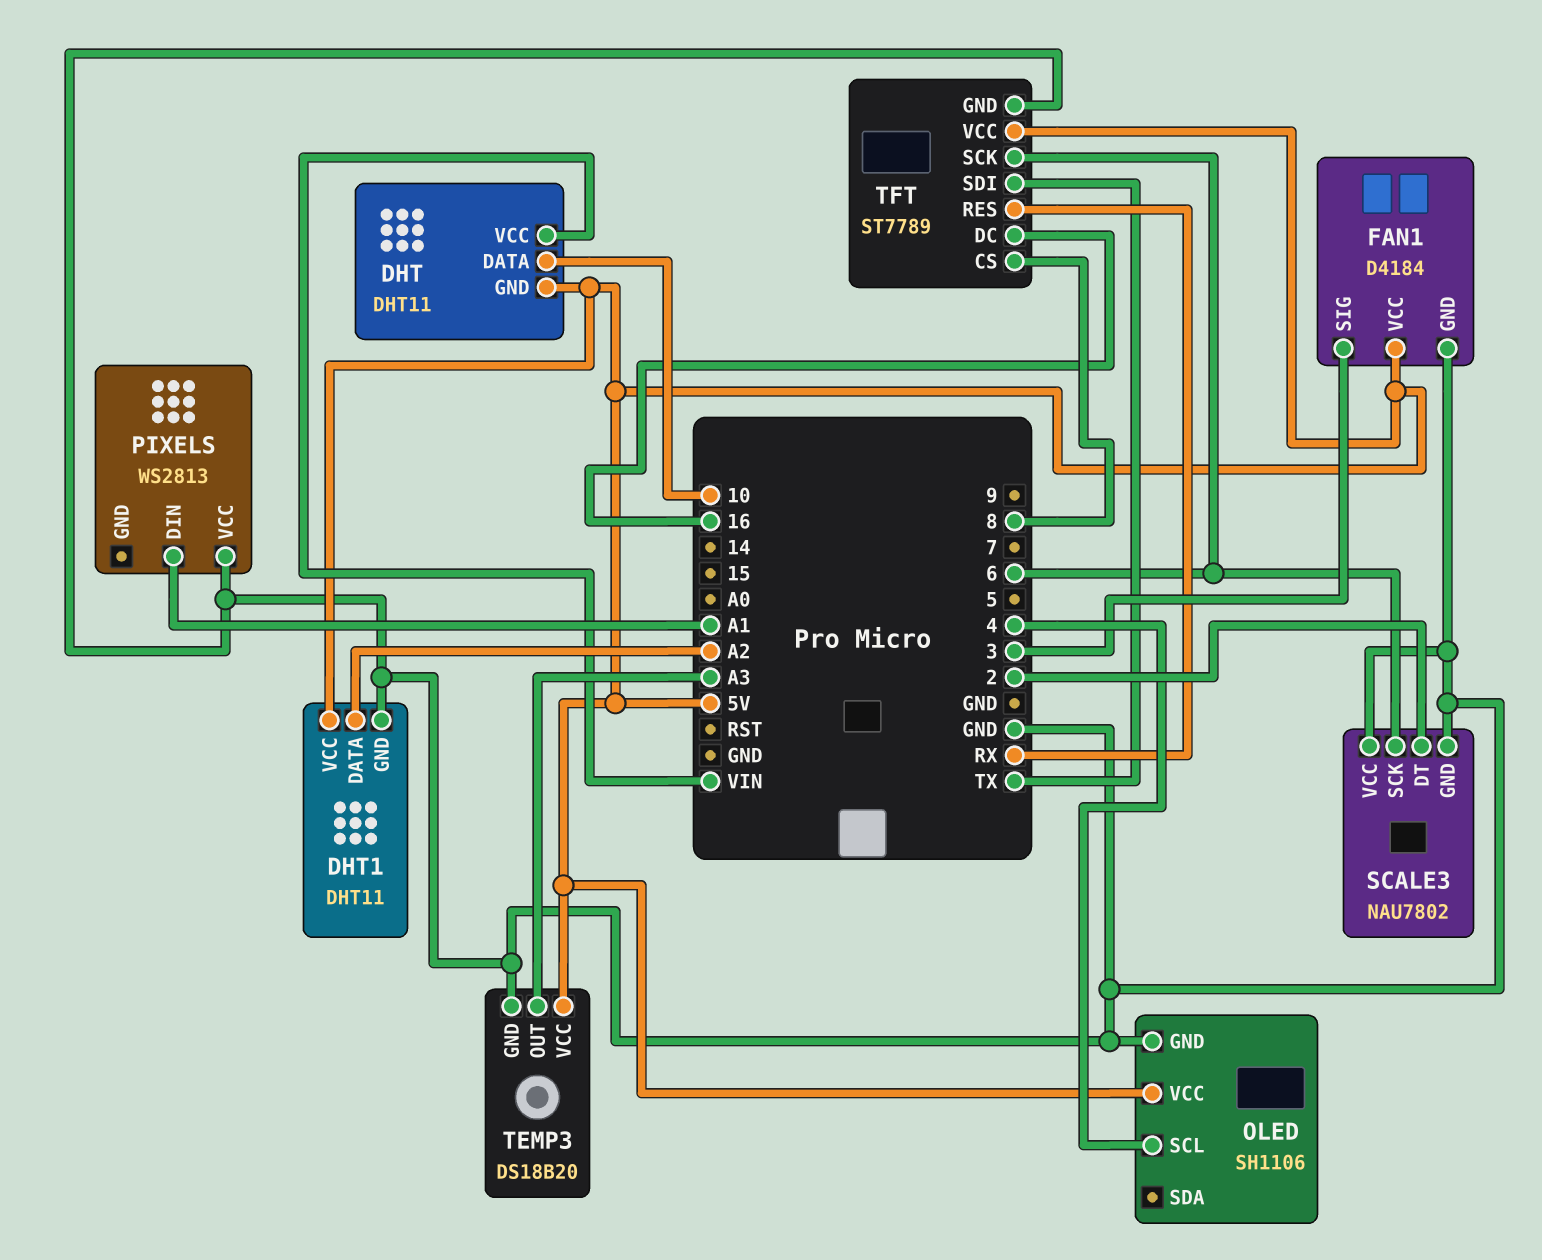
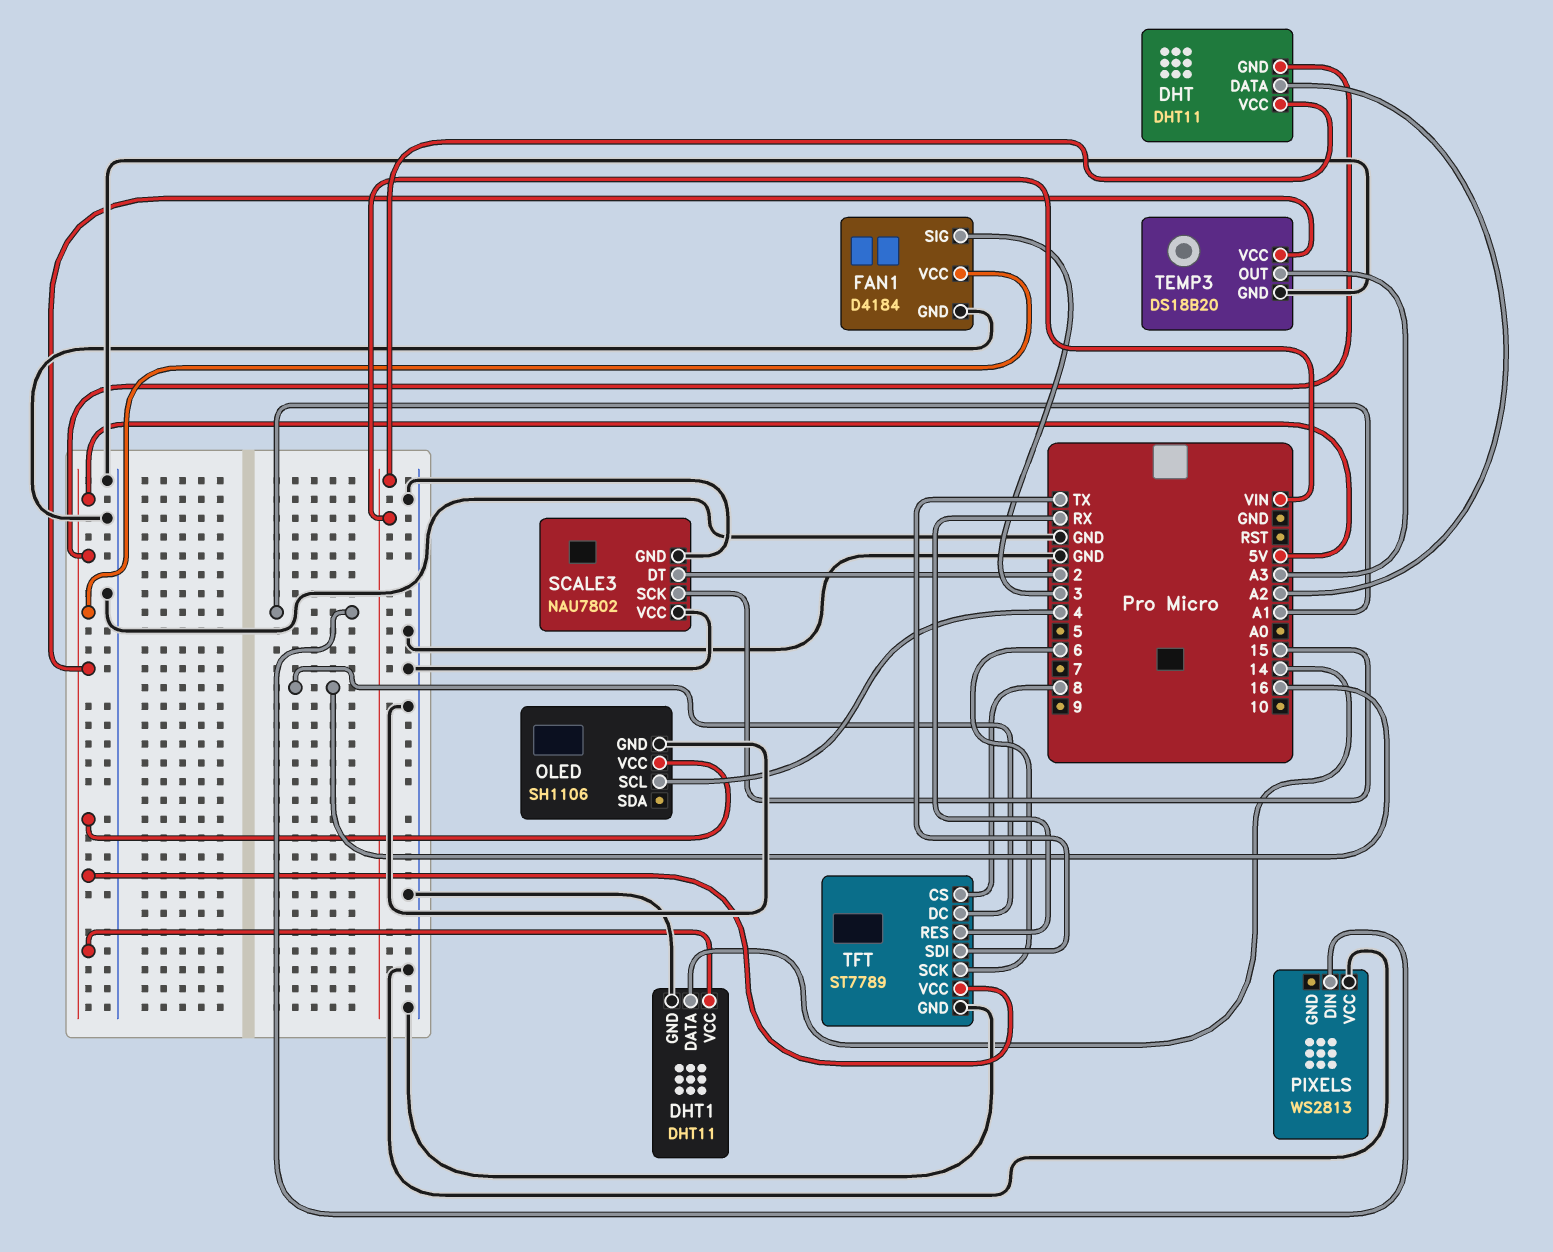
DHT pin DATA: 10 -> A2
DHT1 pin DATA: A2 -> 14
SCALE3 pin SCK: 6 -> 15

